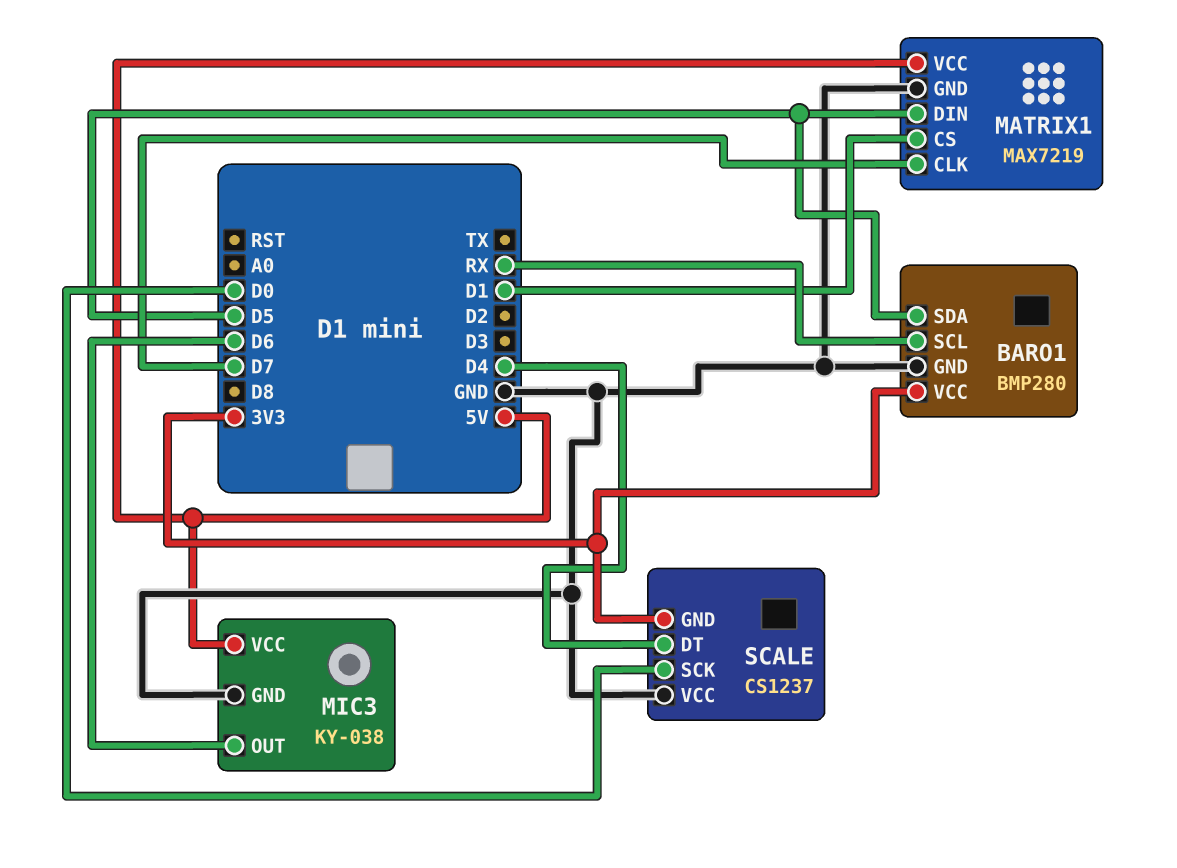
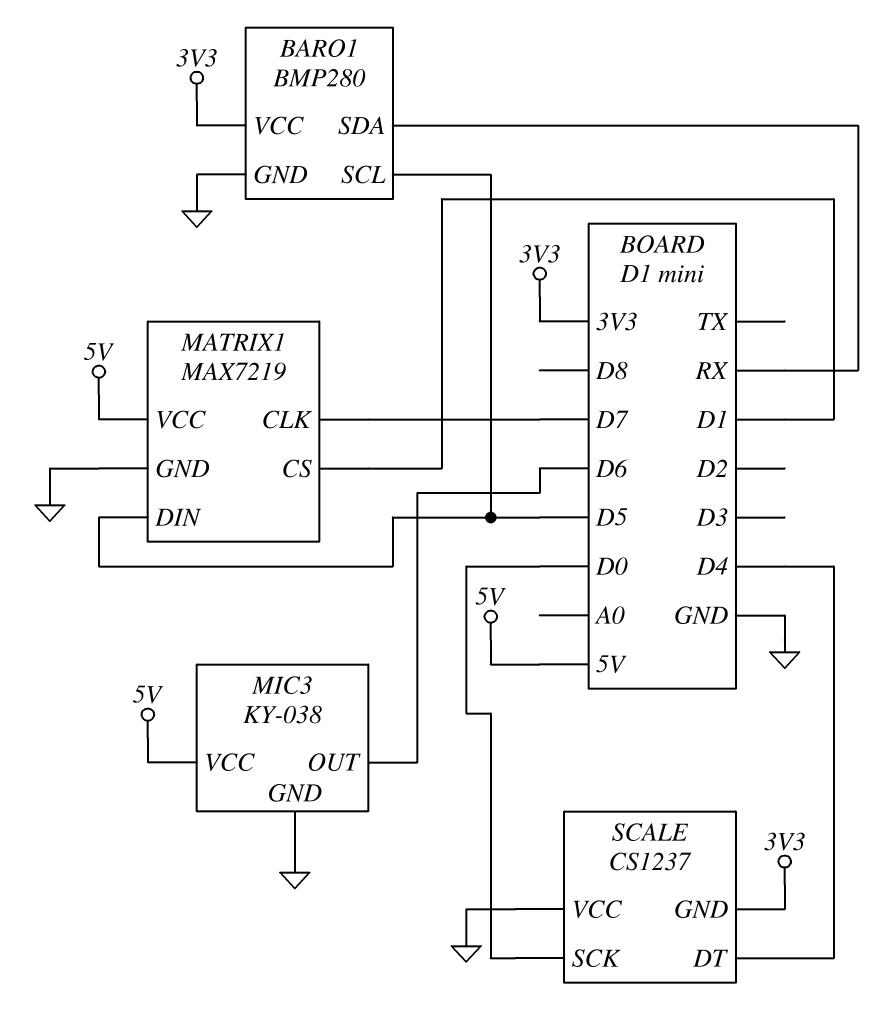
BARO1 pin SCL: RX -> D5
BARO1 pin SDA: D5 -> RX

